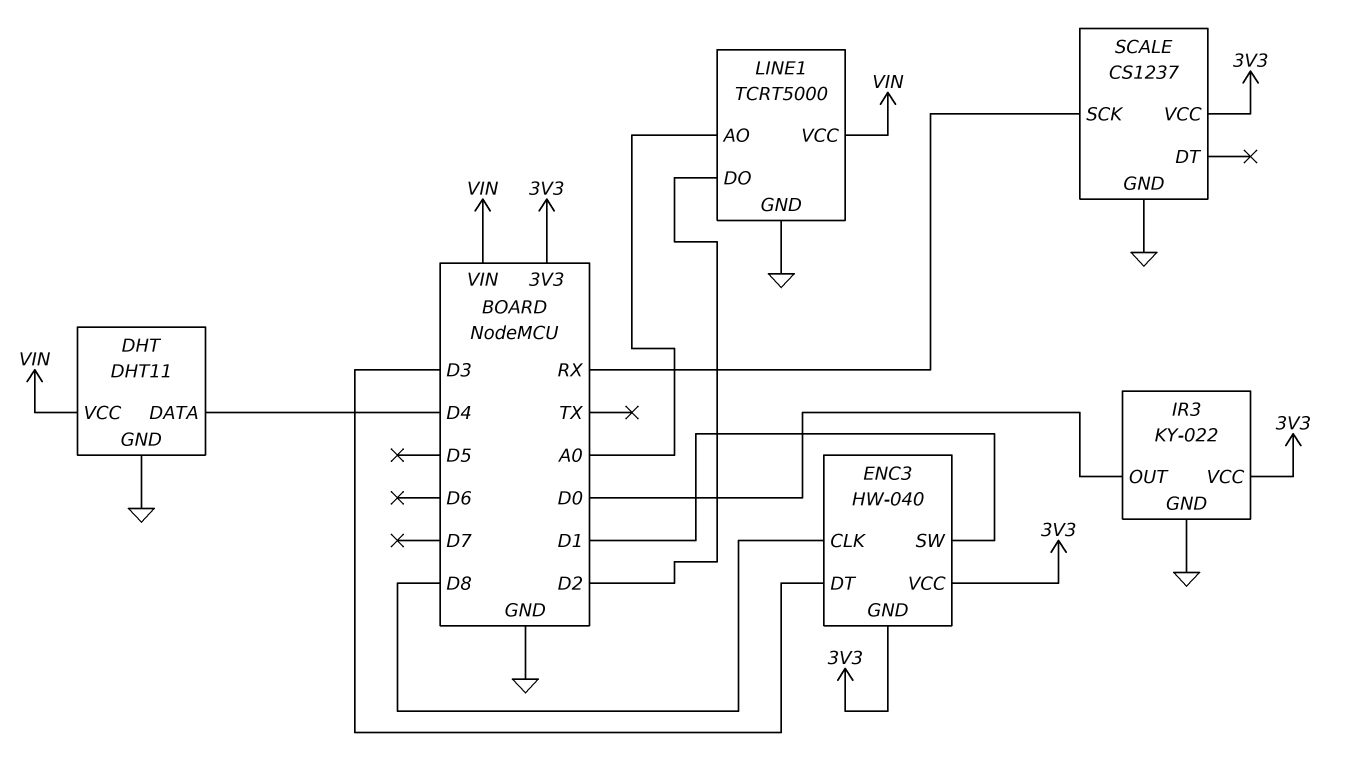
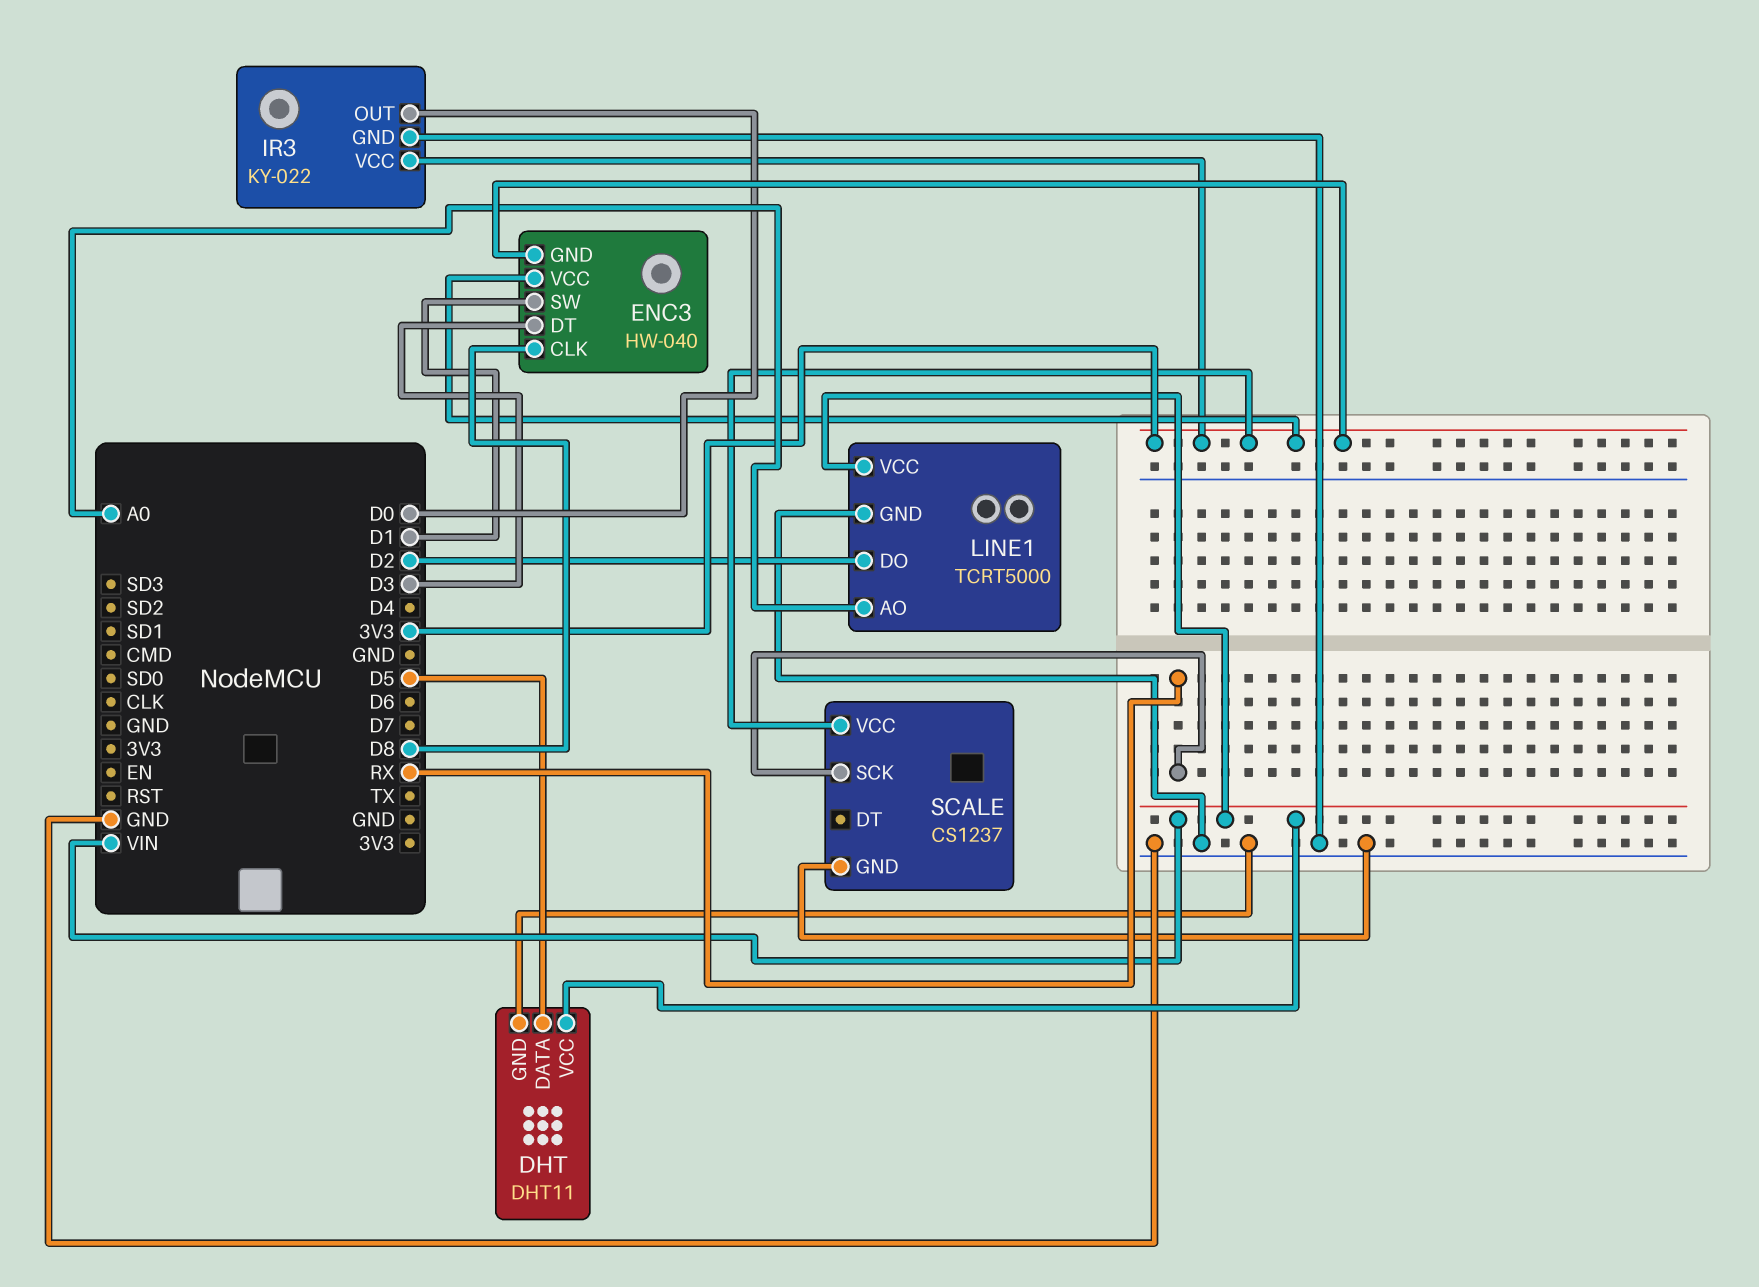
DHT pin DATA: D4 -> D5

